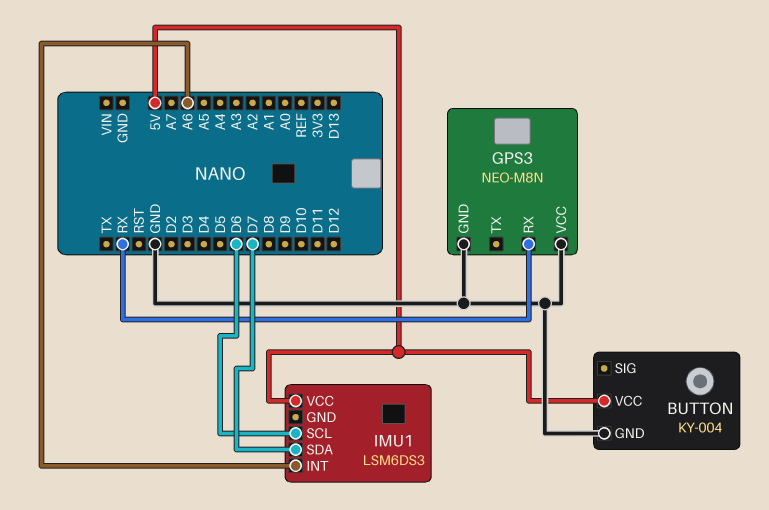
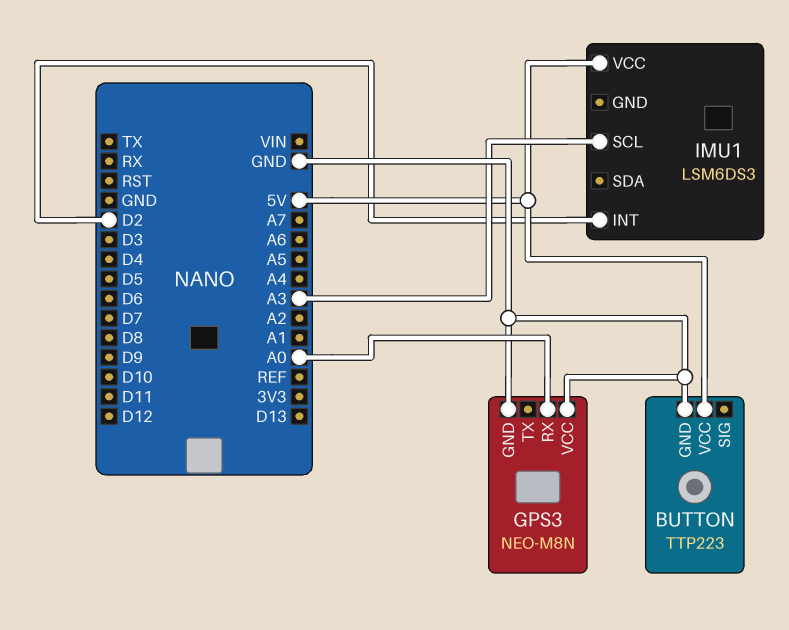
BUTTON: KY-004 -> TTP223
GPS3 pin RX: RX -> A0
IMU1 pin INT: A6 -> D2
IMU1 pin SCL: D6 -> A3
IMU1 pin SDA: D7 -> none

